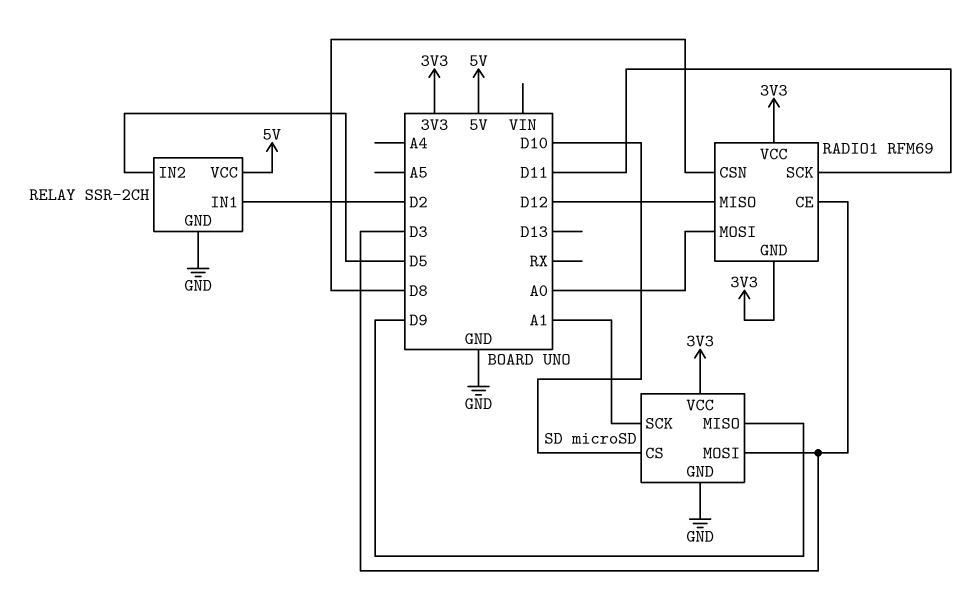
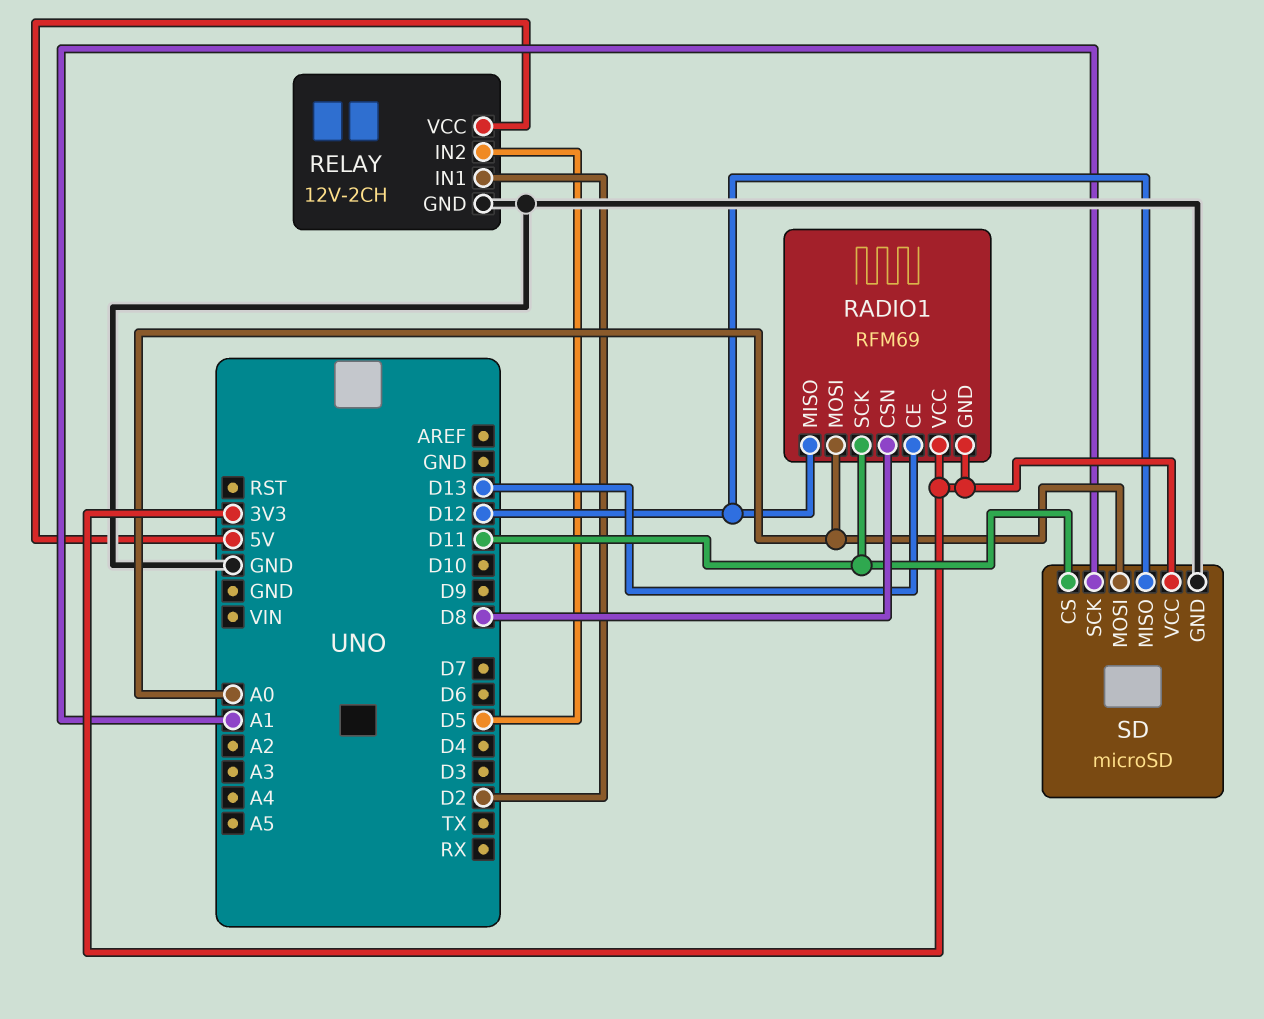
RADIO1 pin CE: D3 -> D13
RELAY: SSR-2CH -> 12V-2CH
SD pin CS: D10 -> D11
SD pin MISO: D9 -> D12
SD pin MOSI: D3 -> A0

